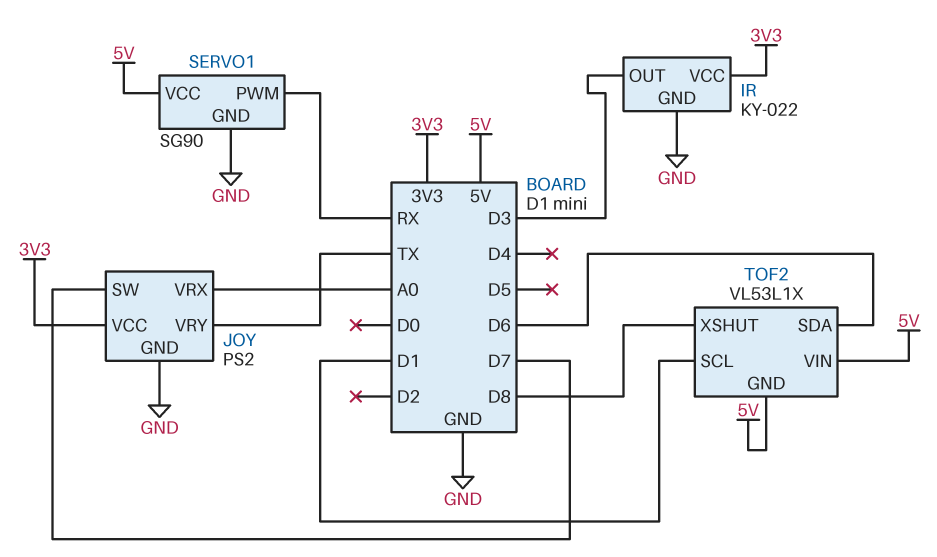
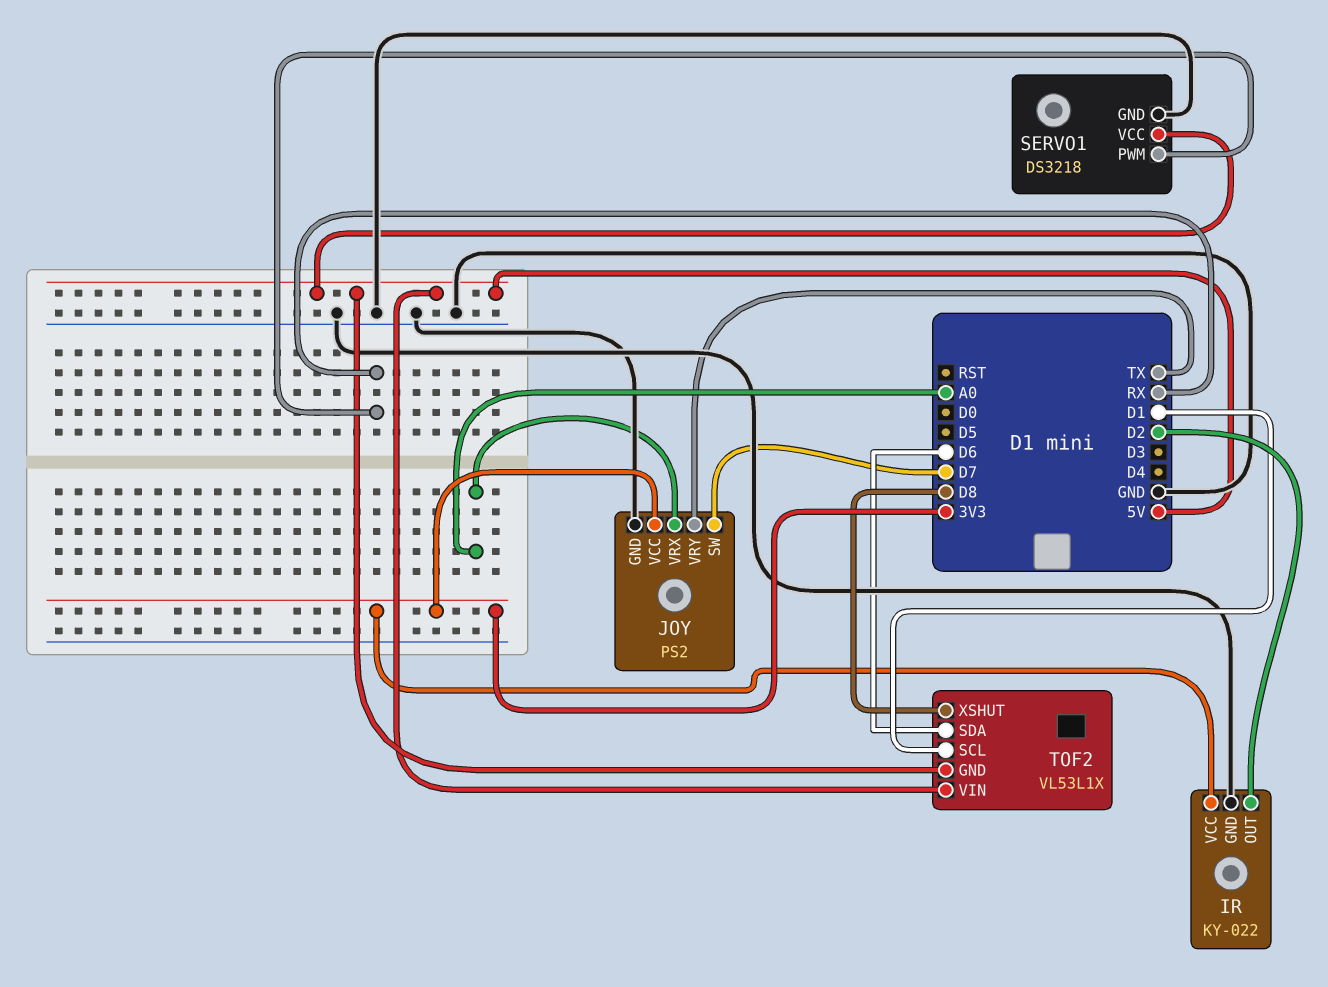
IR pin OUT: D3 -> D2
SERVO1: SG90 -> DS3218

